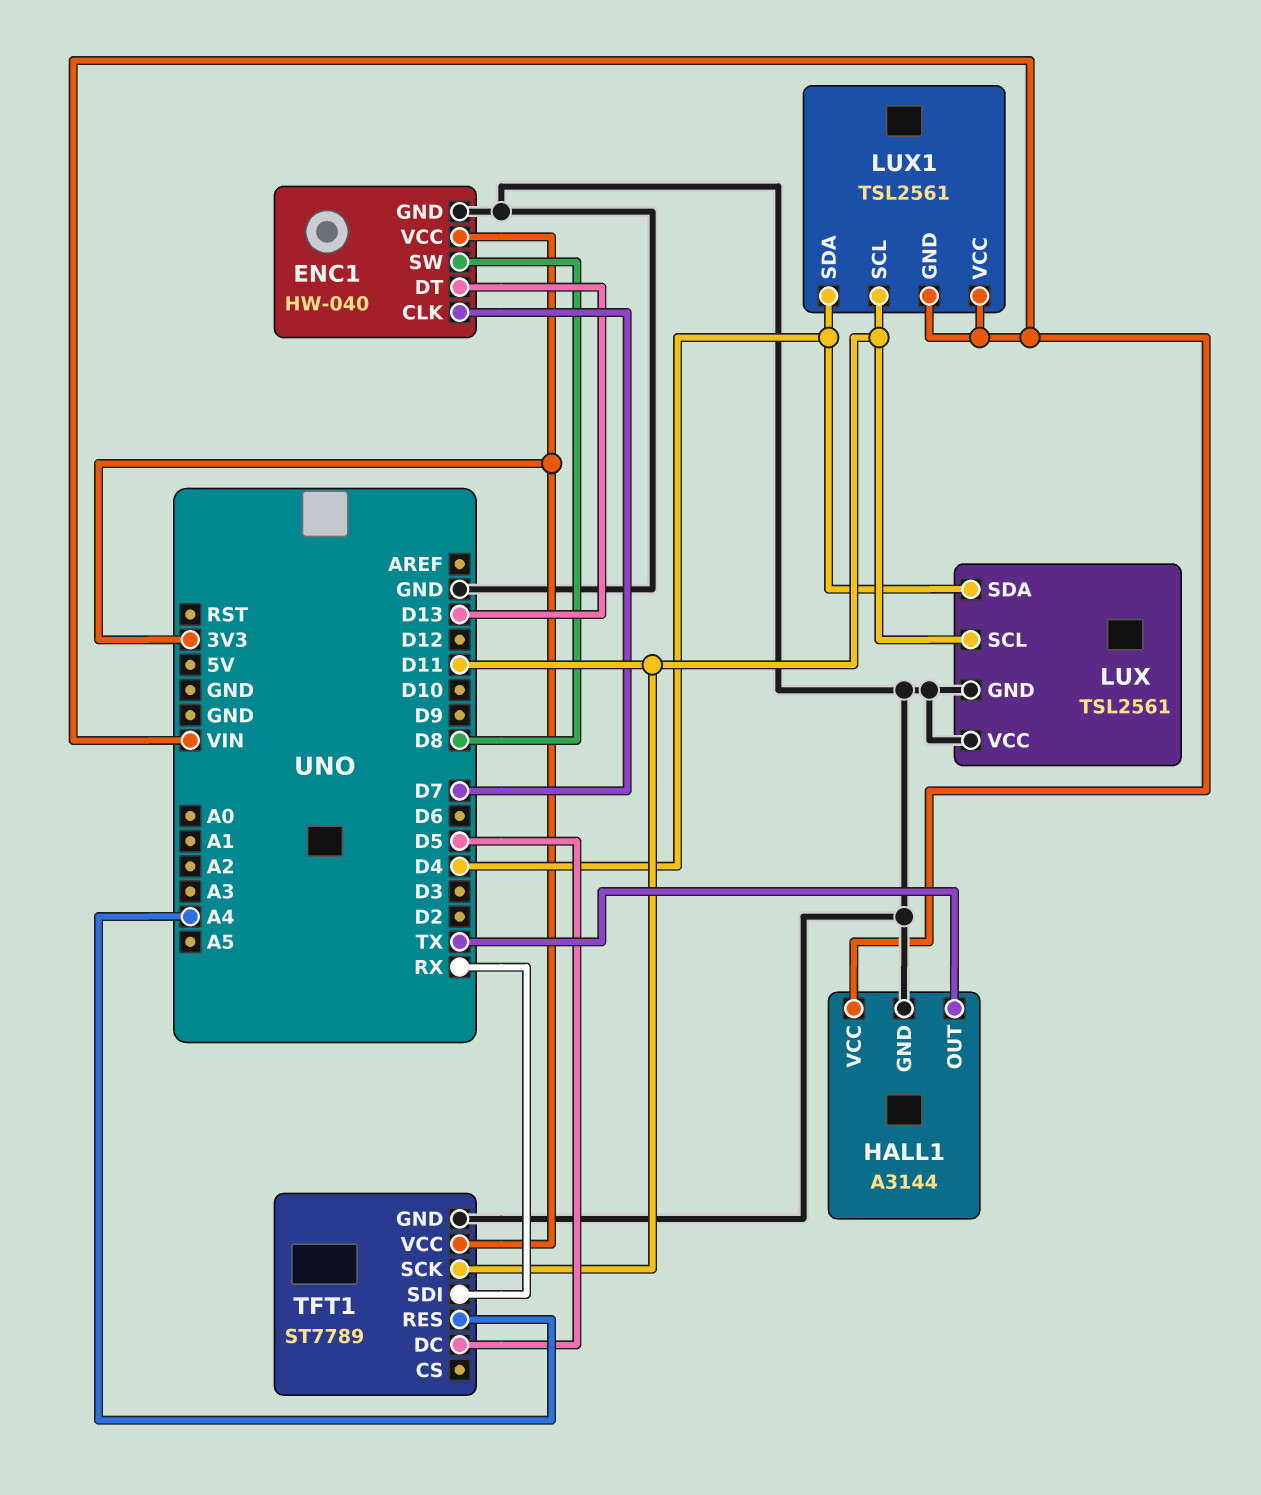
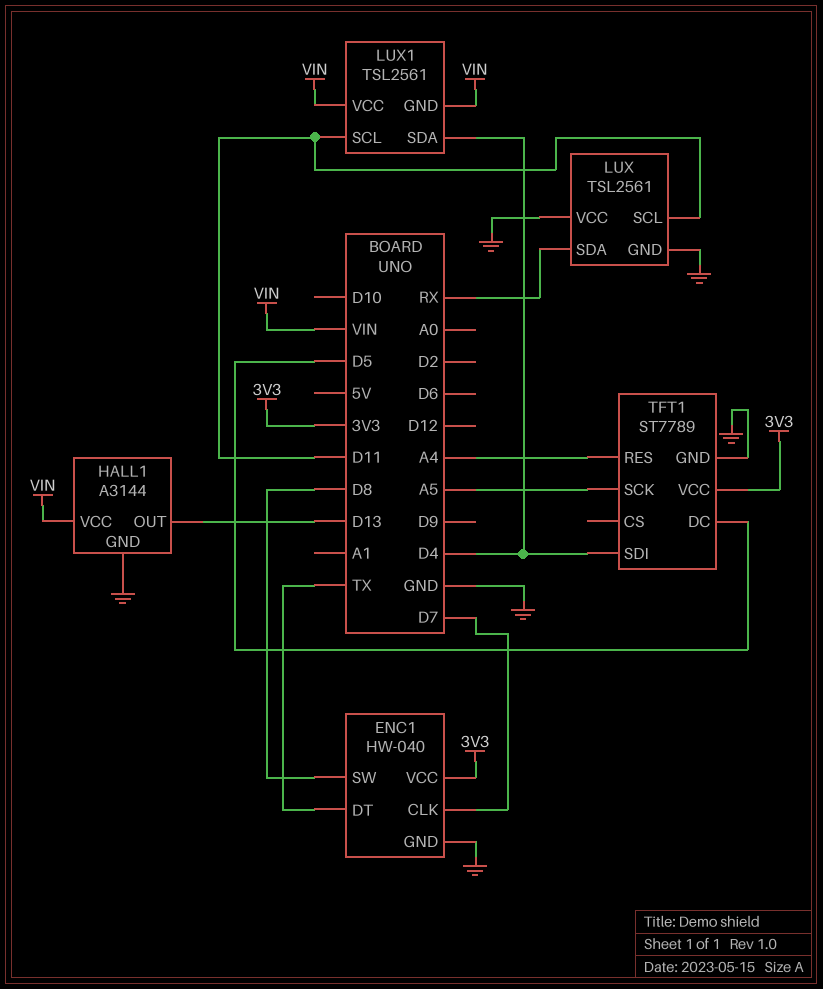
ENC1 pin DT: D13 -> TX
HALL1 pin OUT: TX -> D13
LUX pin SDA: D4 -> RX
TFT1 pin SCK: D11 -> A5
TFT1 pin SDI: RX -> D4

